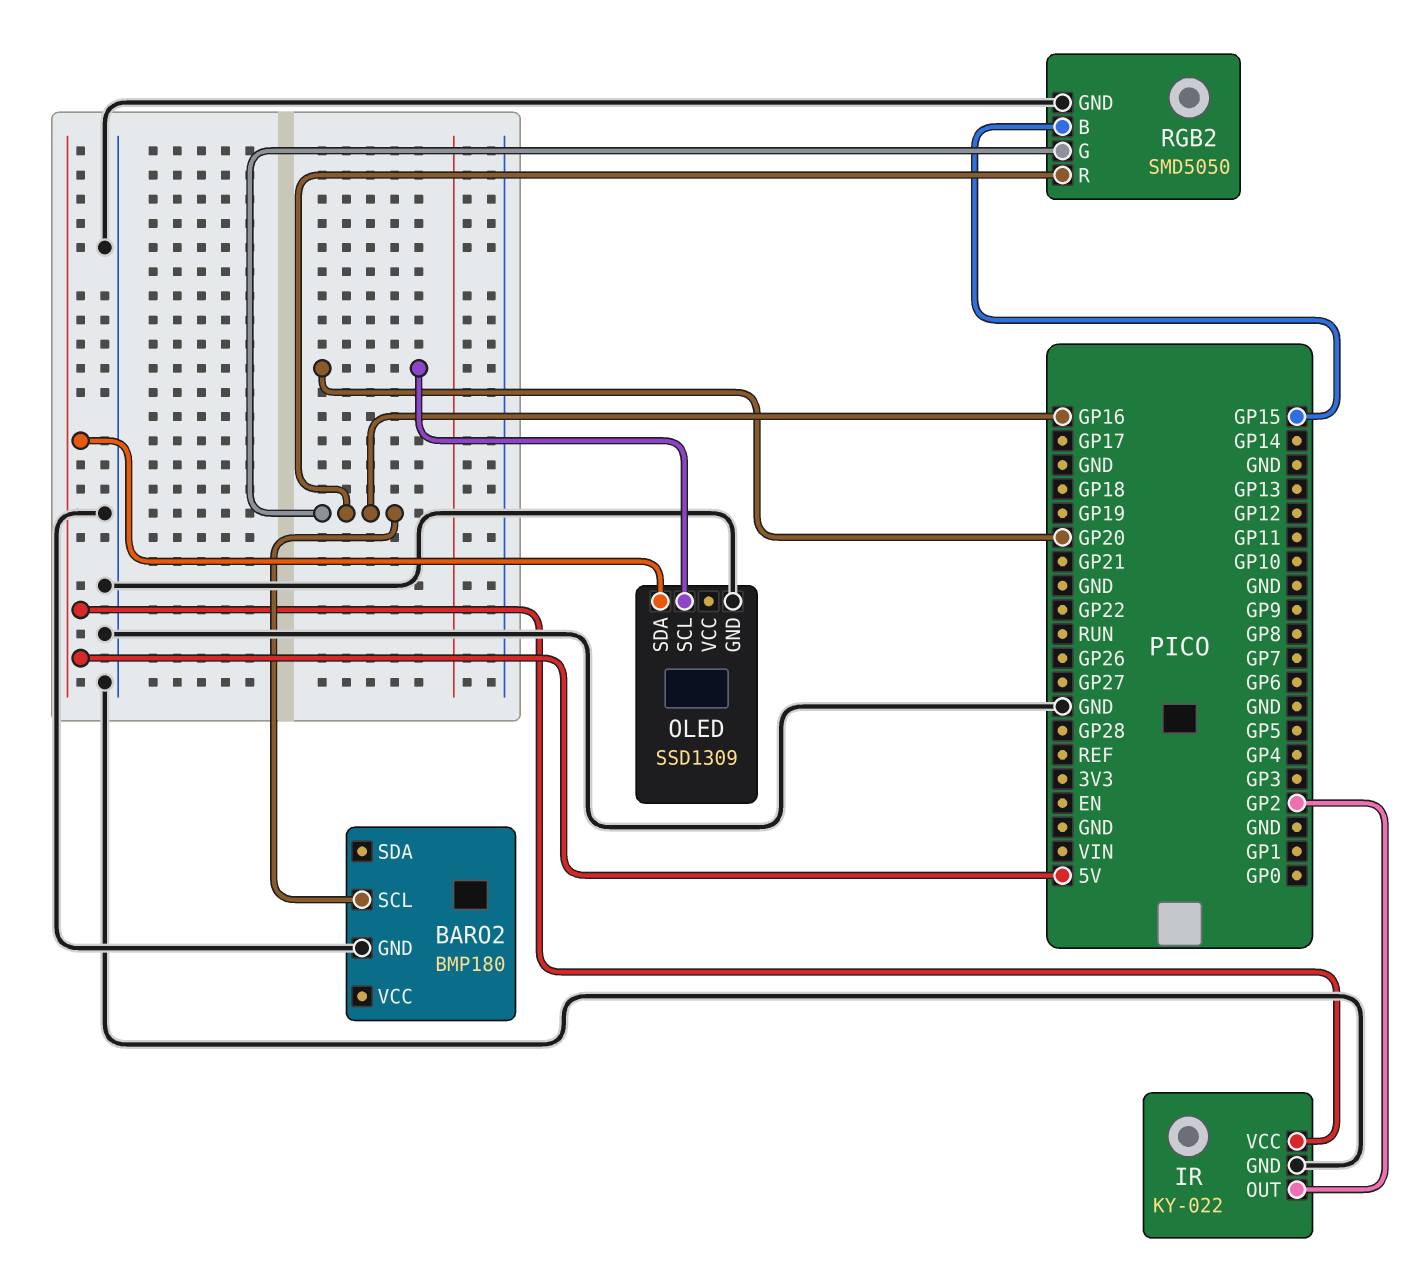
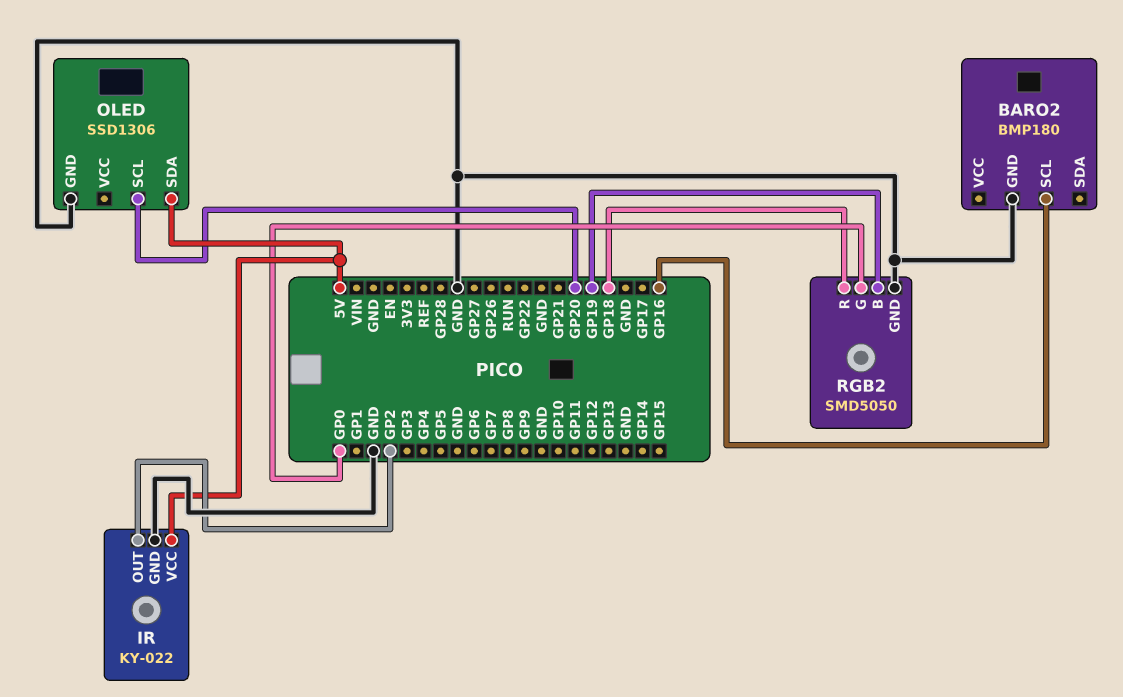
OLED: SSD1309 -> SSD1306
RGB2 pin B: GP15 -> GP19
RGB2 pin G: GP16 -> GP0
RGB2 pin R: GP16 -> GP18

